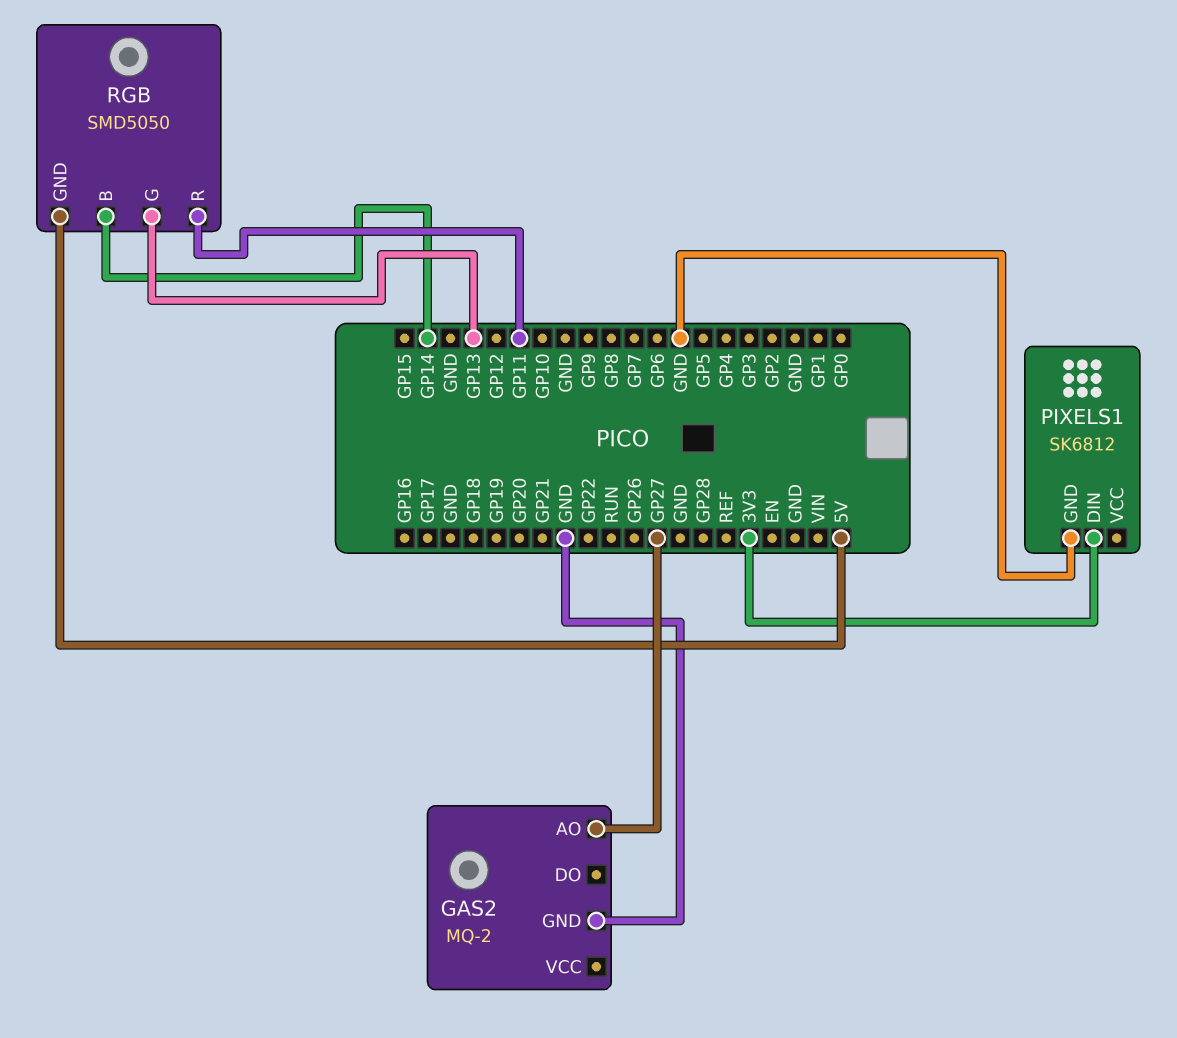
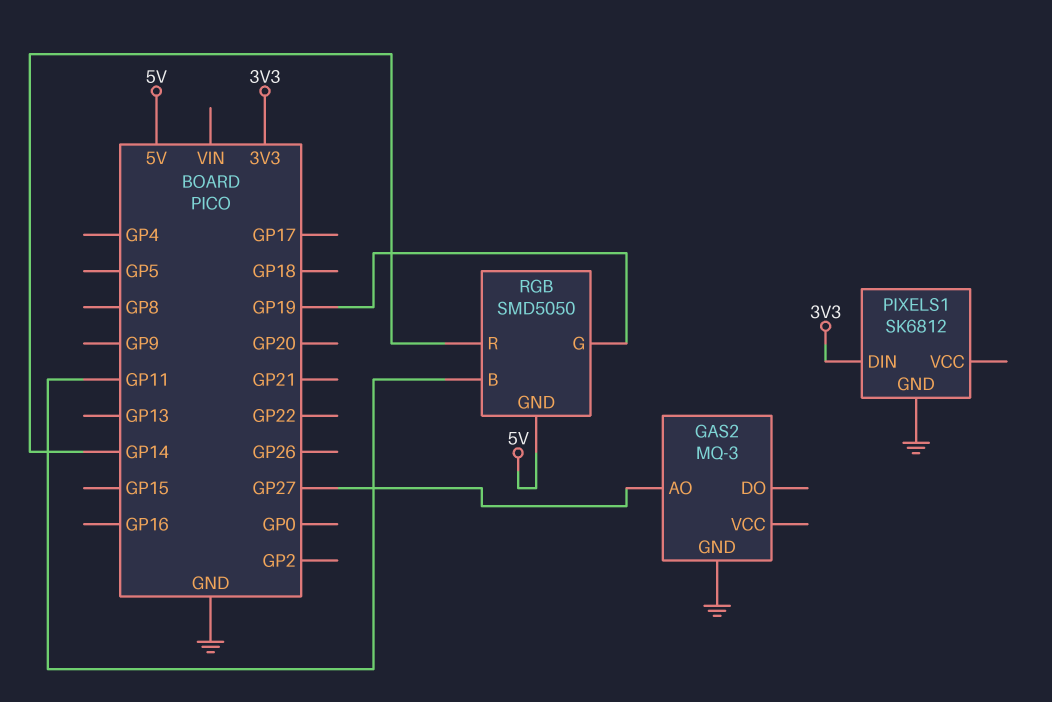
GAS2: MQ-2 -> MQ-3
RGB pin B: GP14 -> GP11
RGB pin G: GP13 -> GP19
RGB pin R: GP11 -> GP14

